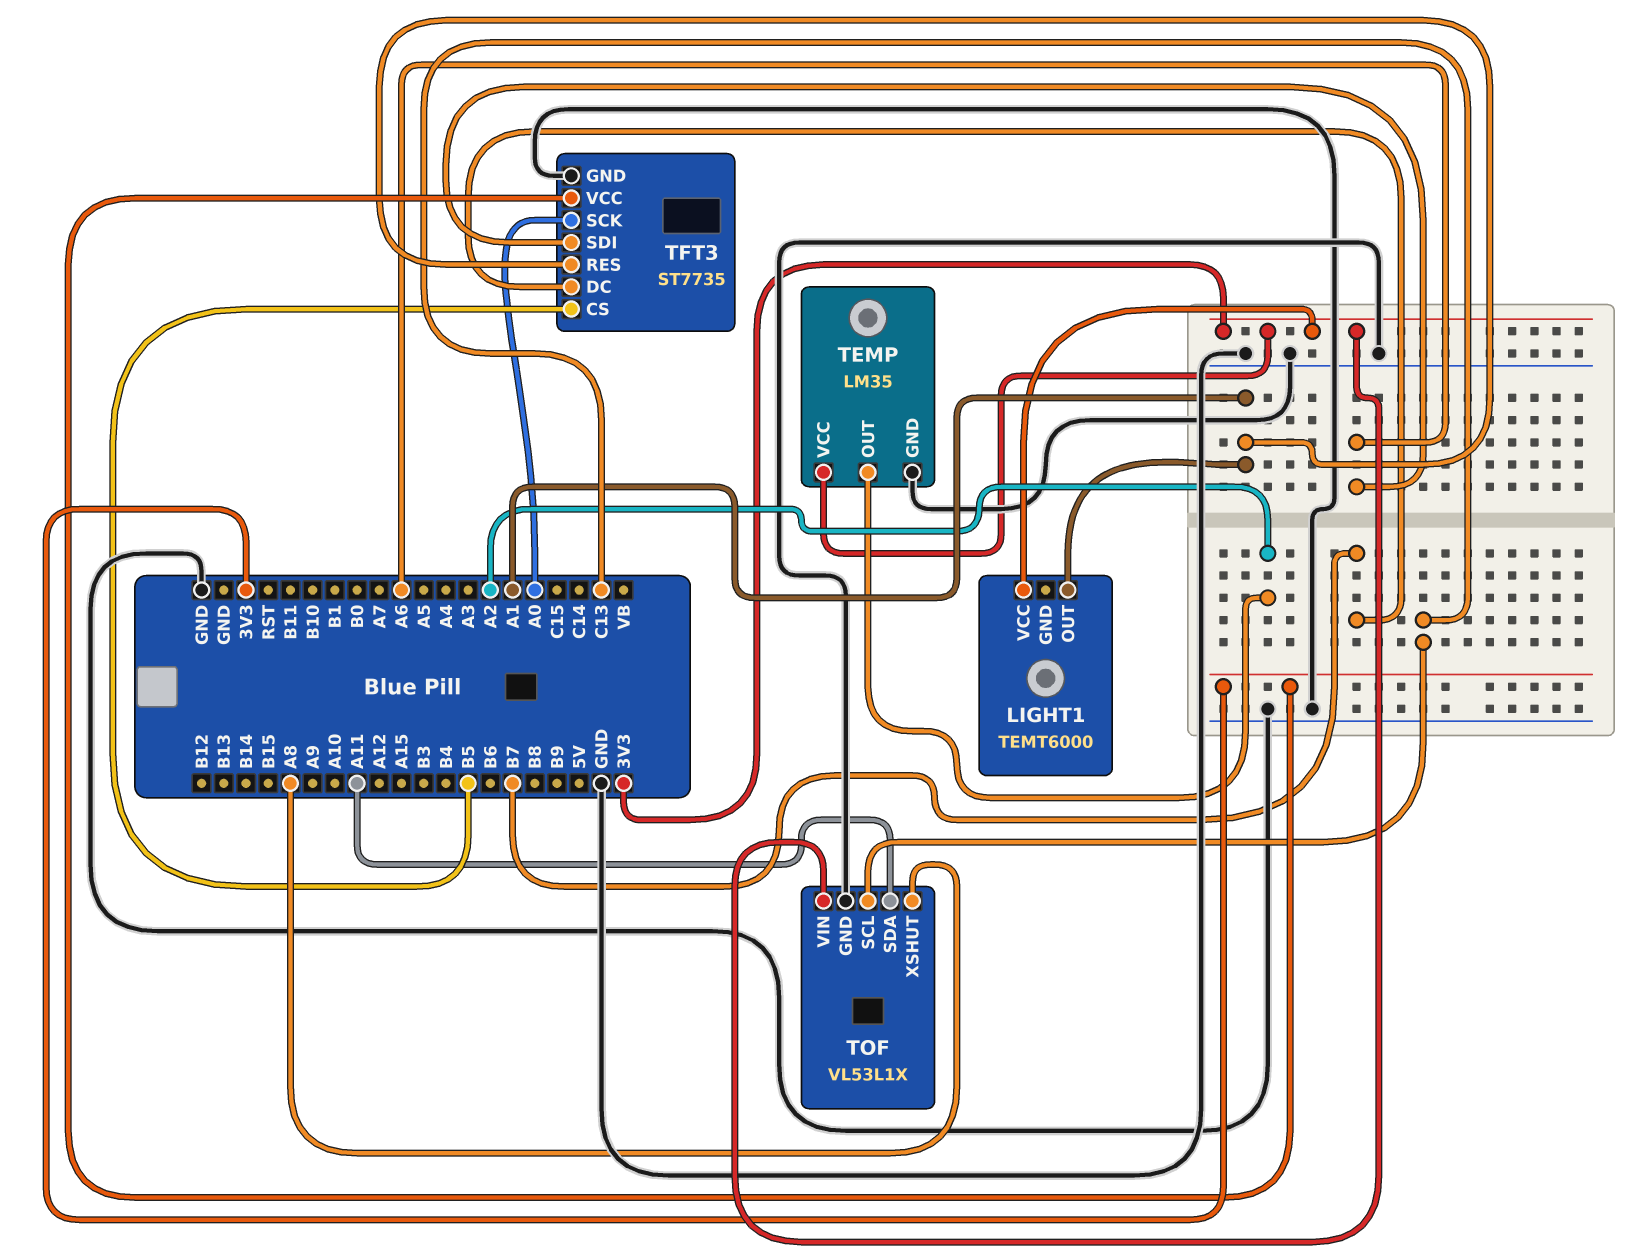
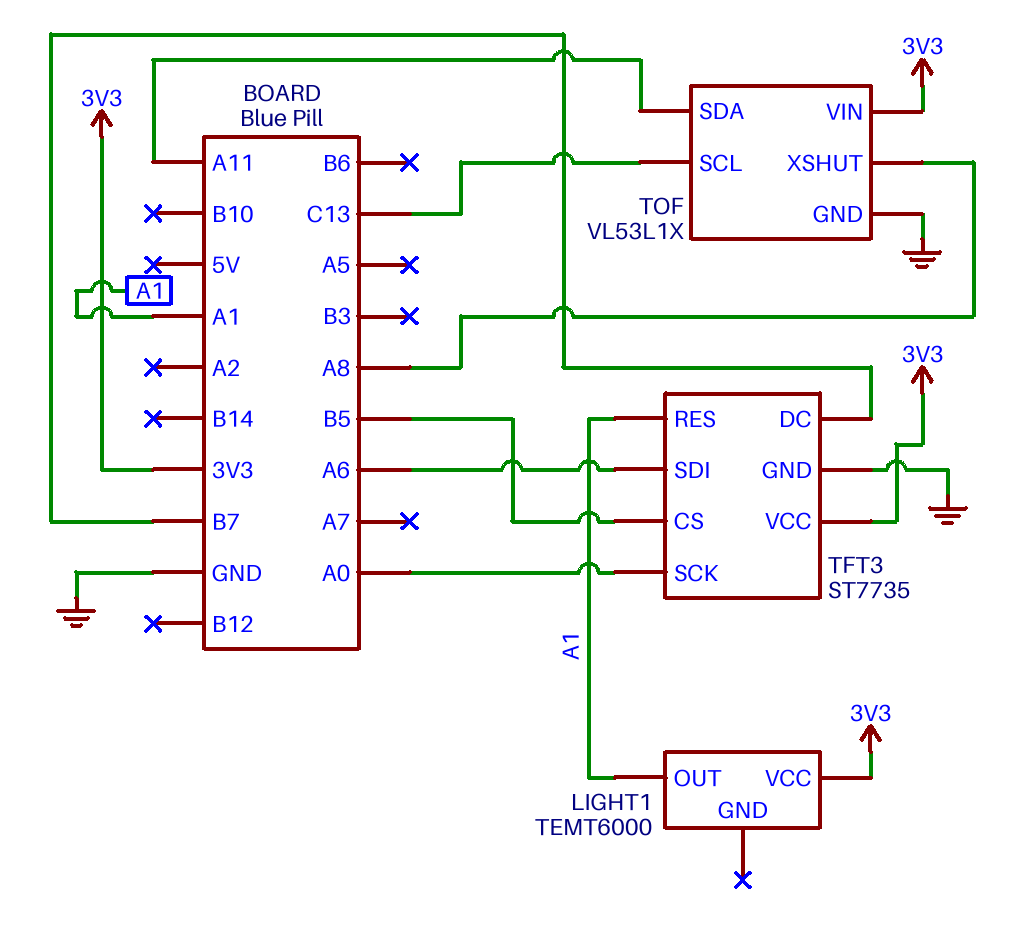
TEMP: LM35 -> none
TEMP pin GND: GND -> none
TEMP pin OUT: A2 -> none
TEMP pin VCC: 3V3 -> none

